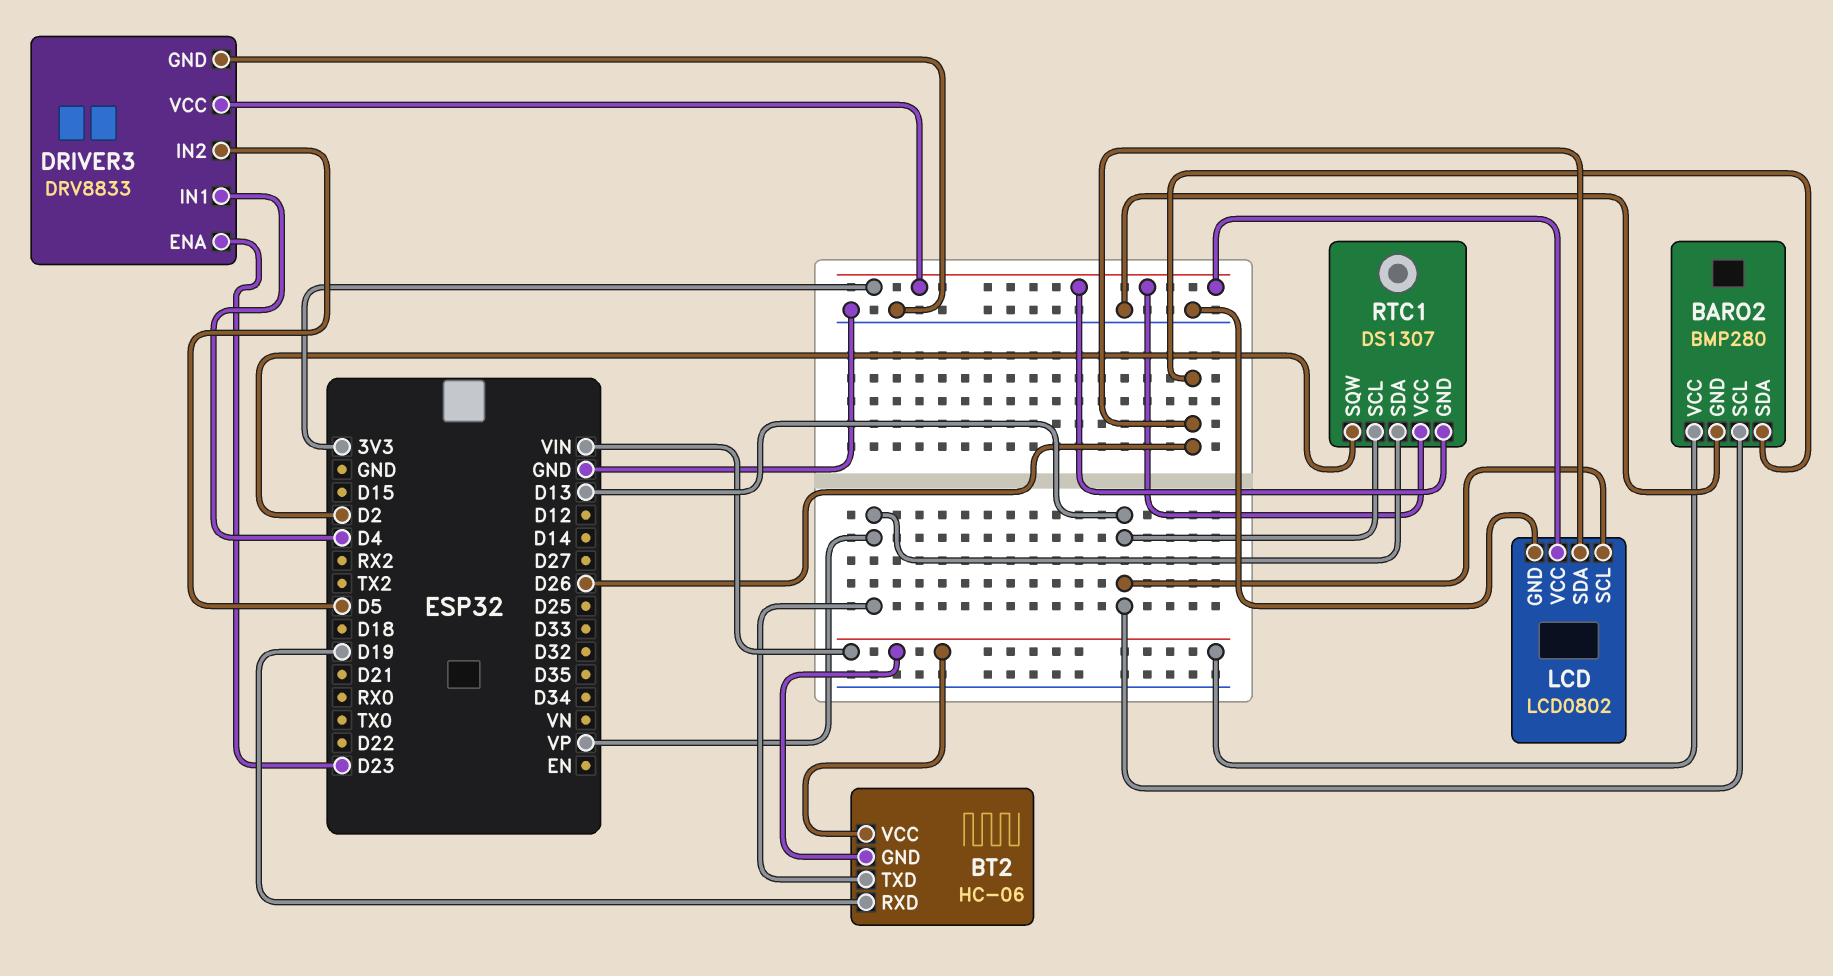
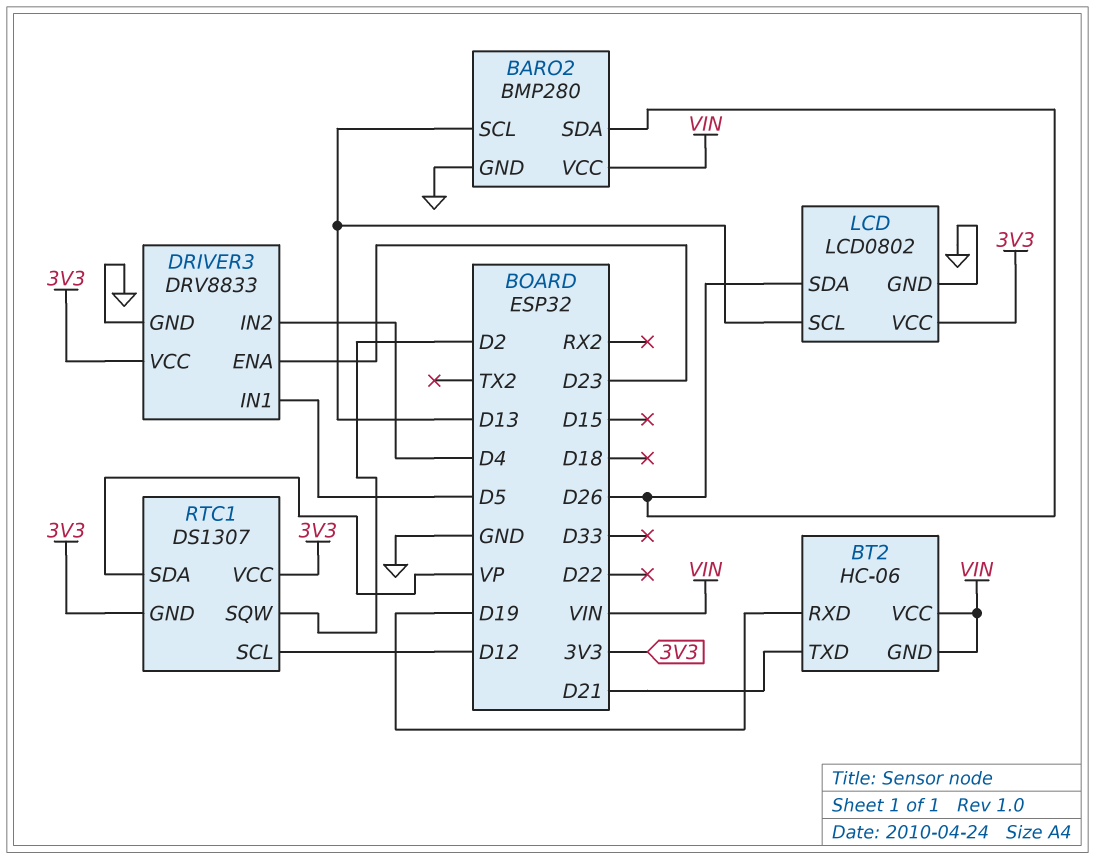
BT2 pin TXD: VP -> D21
DRIVER3 pin IN1: D4 -> D5
DRIVER3 pin IN2: D5 -> D4
RTC1 pin SCL: D13 -> D12

